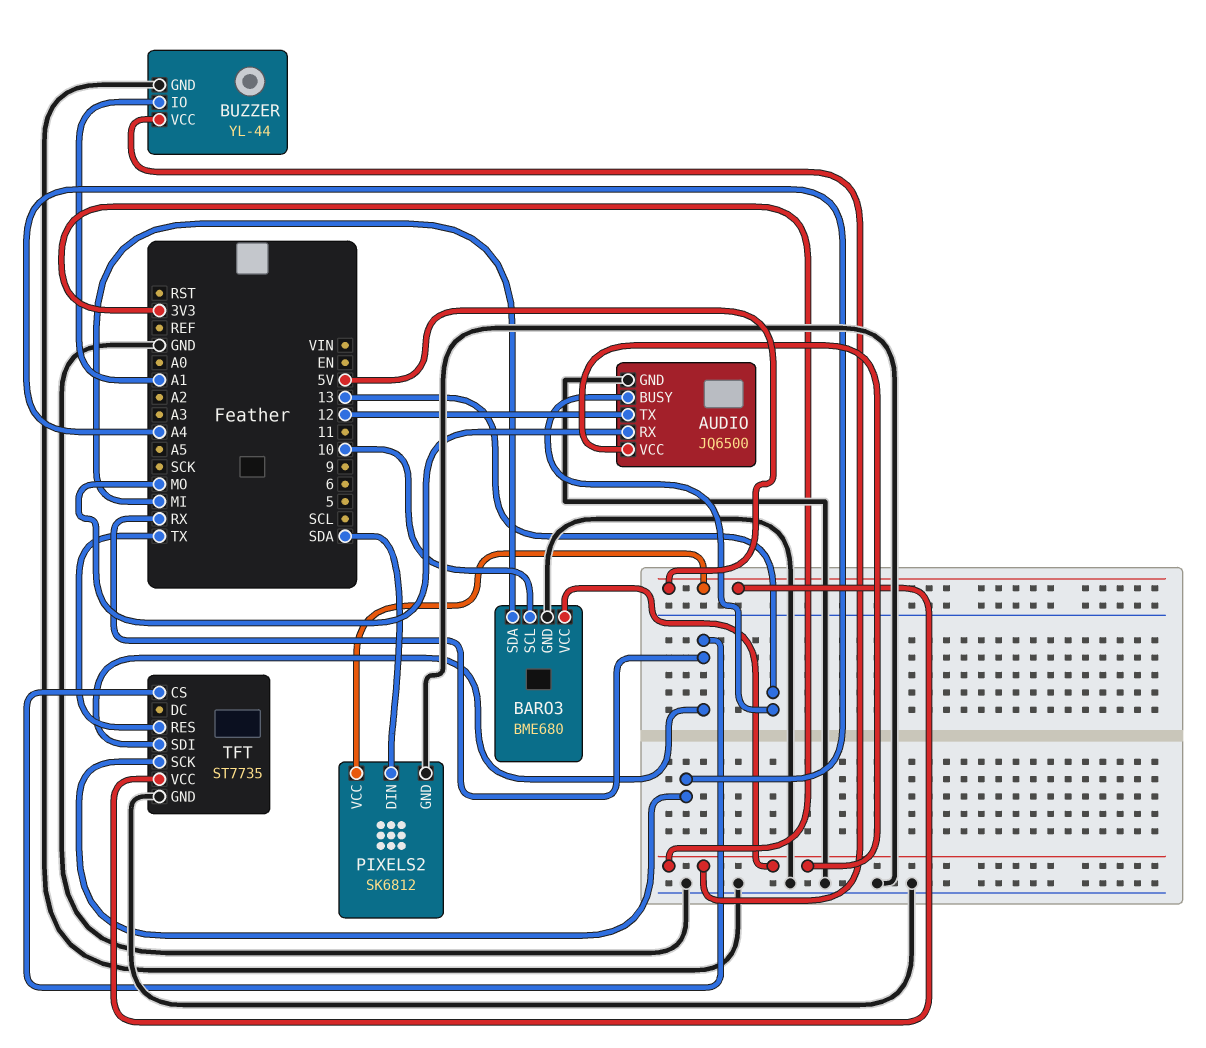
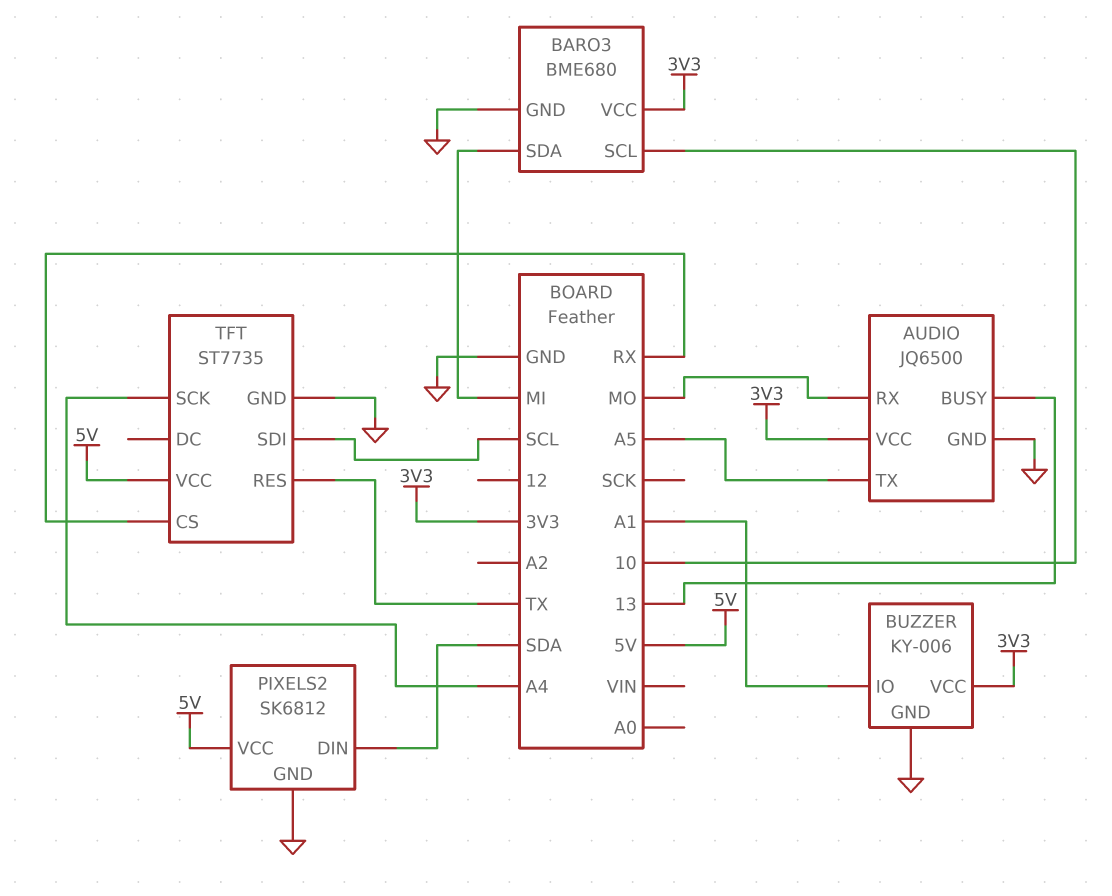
AUDIO pin TX: 12 -> A5
BUZZER: YL-44 -> KY-006
TFT pin SDI: RX -> SCL

